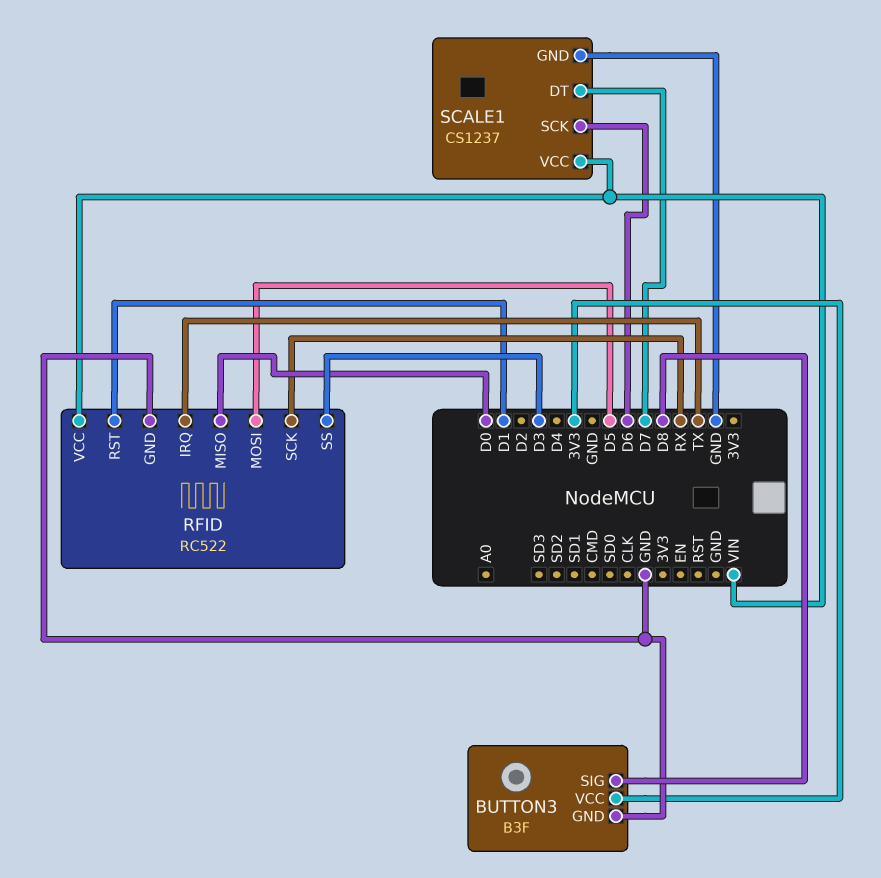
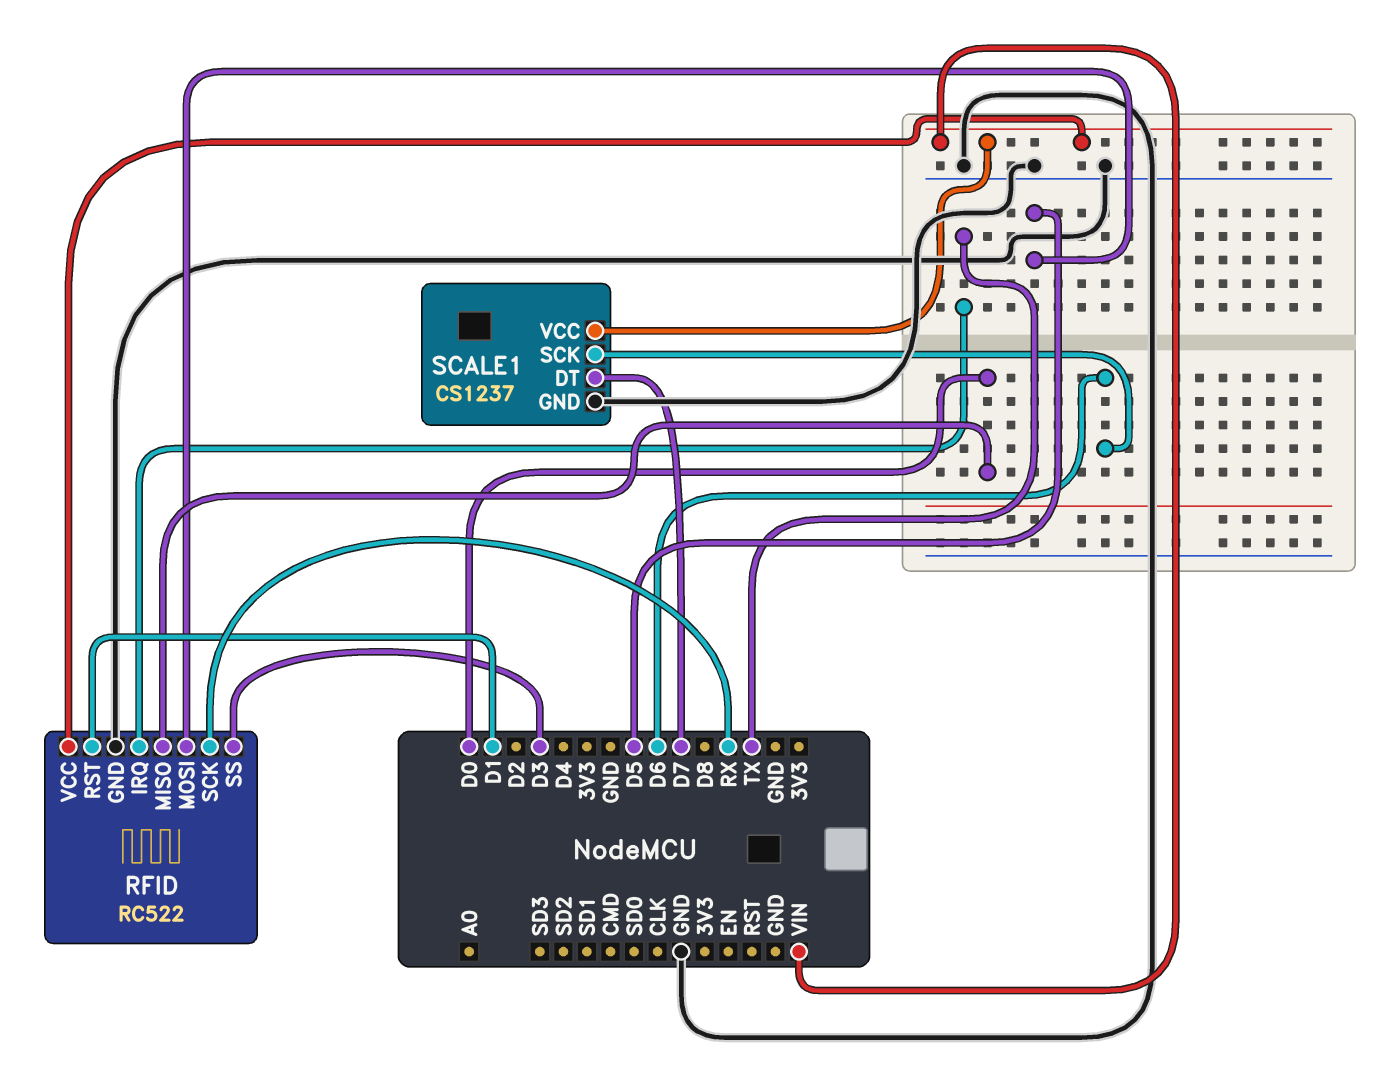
BUTTON3: B3F -> none
BUTTON3 pin GND: GND -> none
BUTTON3 pin SIG: D8 -> none
BUTTON3 pin VCC: 3V3 -> none

